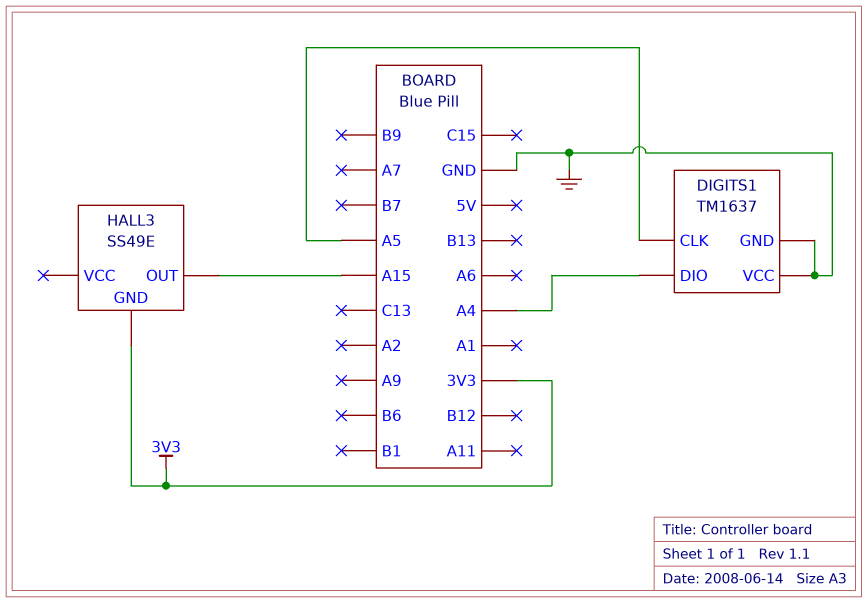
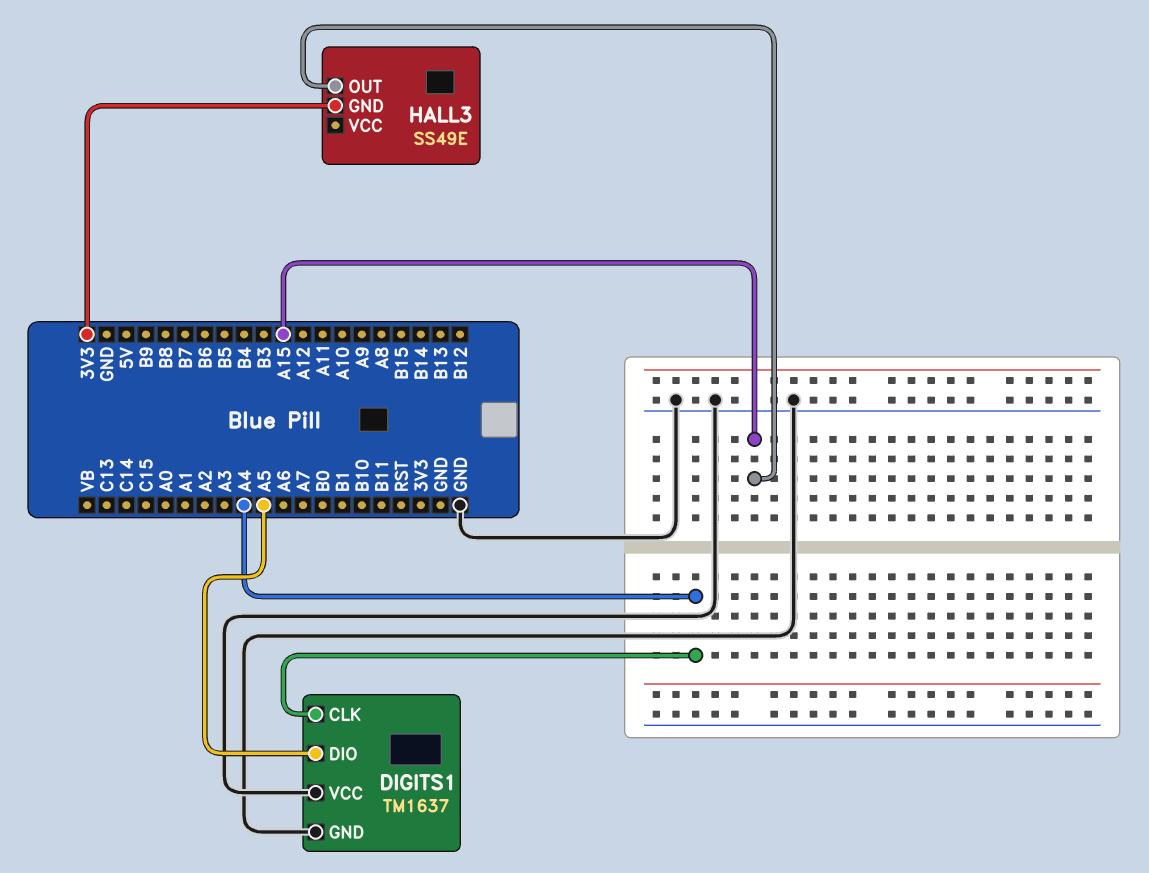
DIGITS1 pin CLK: A5 -> A4
DIGITS1 pin DIO: A4 -> A5

